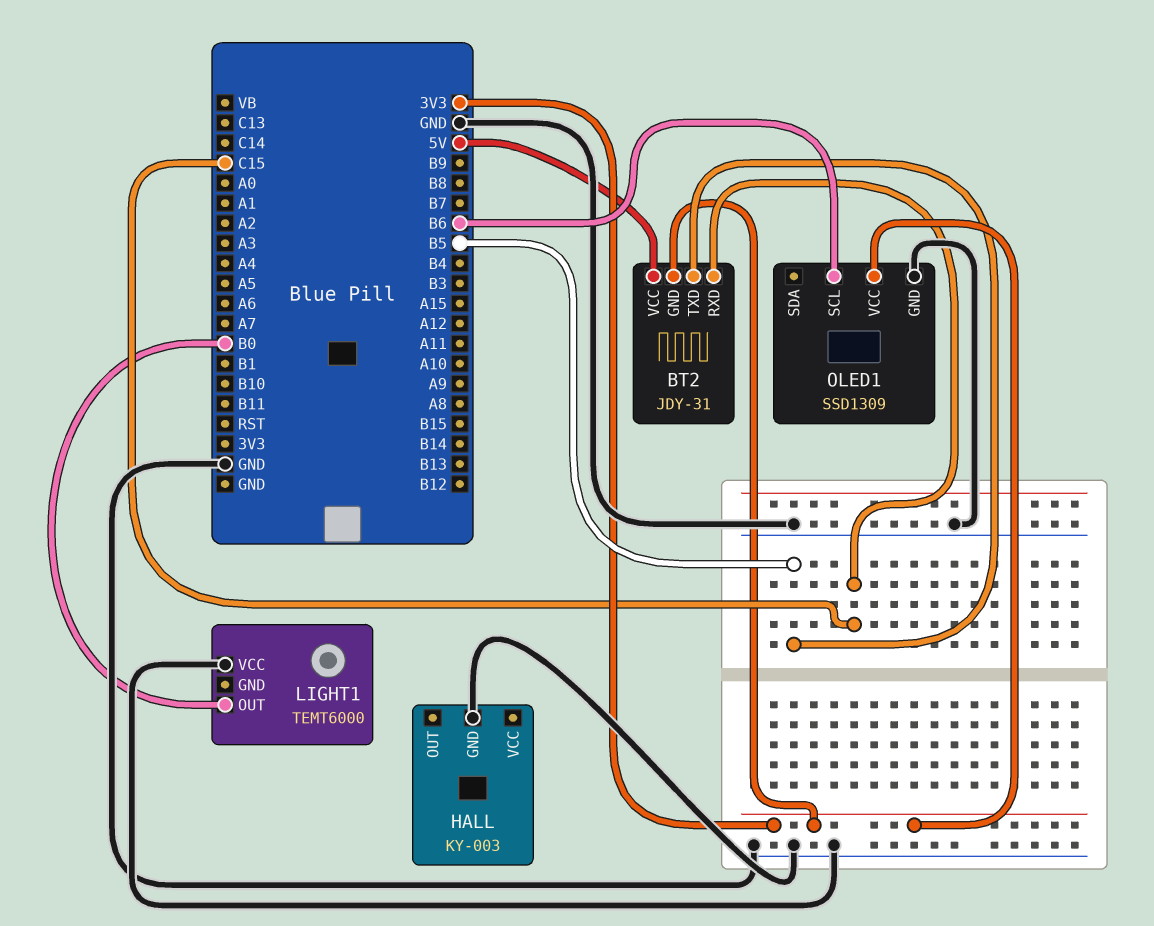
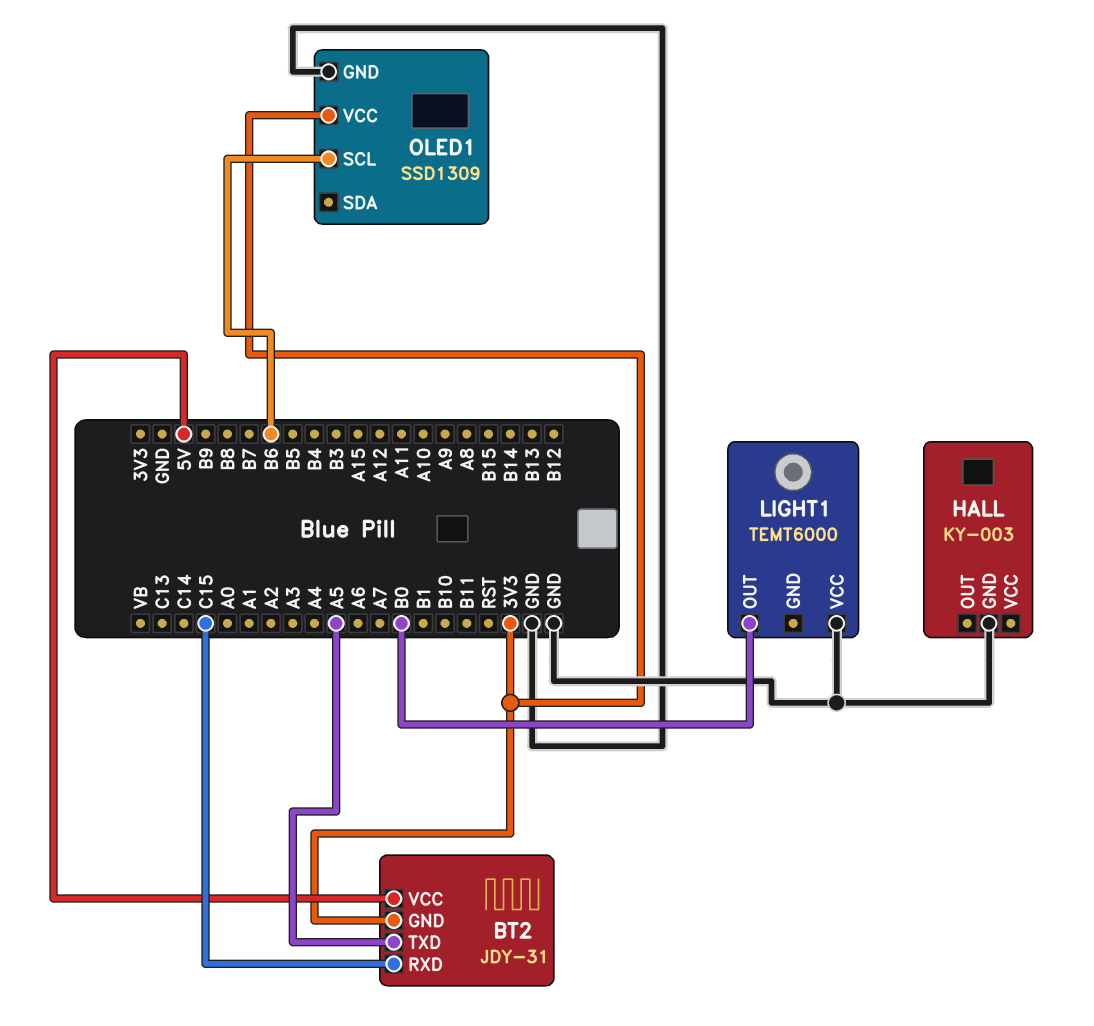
BT2 pin TXD: B5 -> A5

